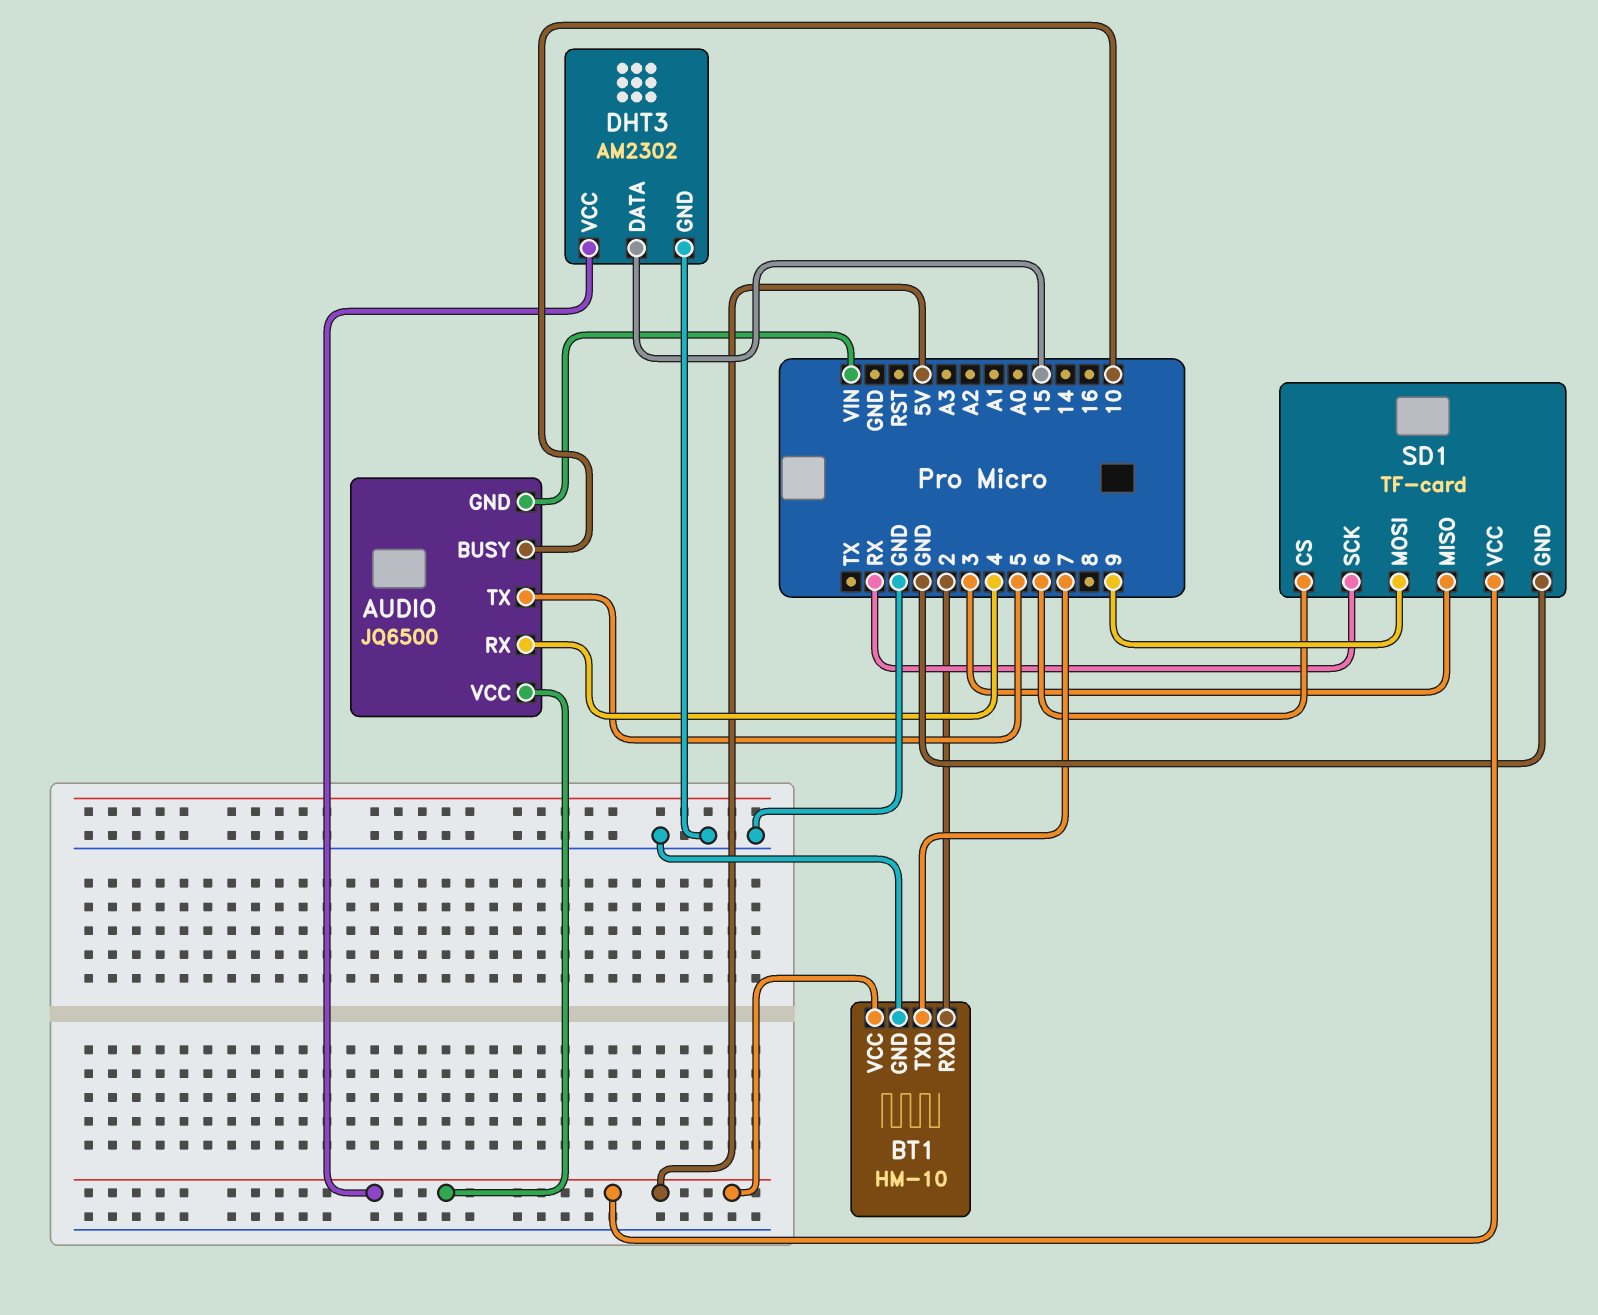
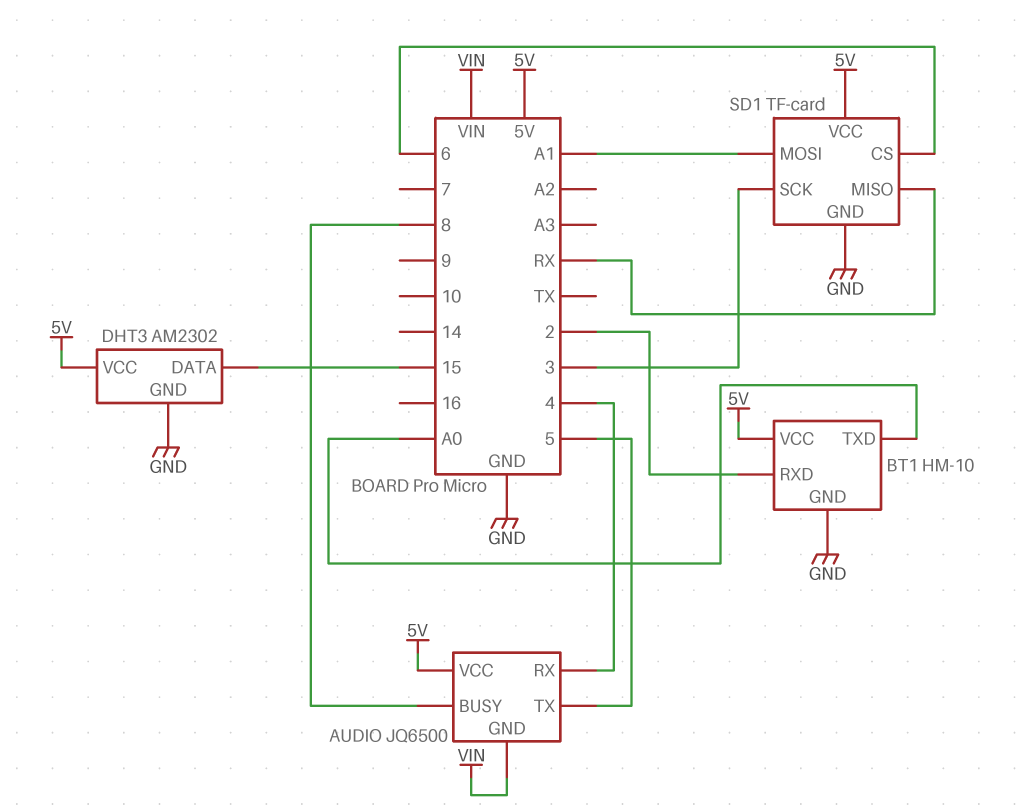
AUDIO pin BUSY: 10 -> 8
BT1 pin TXD: 7 -> A0
SD1 pin MISO: 3 -> RX
SD1 pin MOSI: 9 -> A1
SD1 pin SCK: RX -> 3

